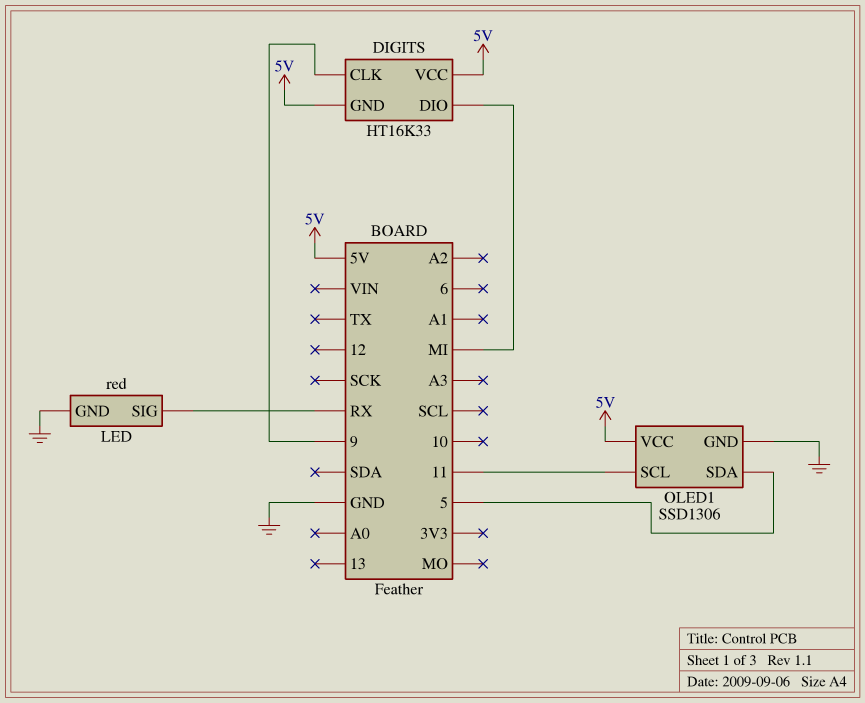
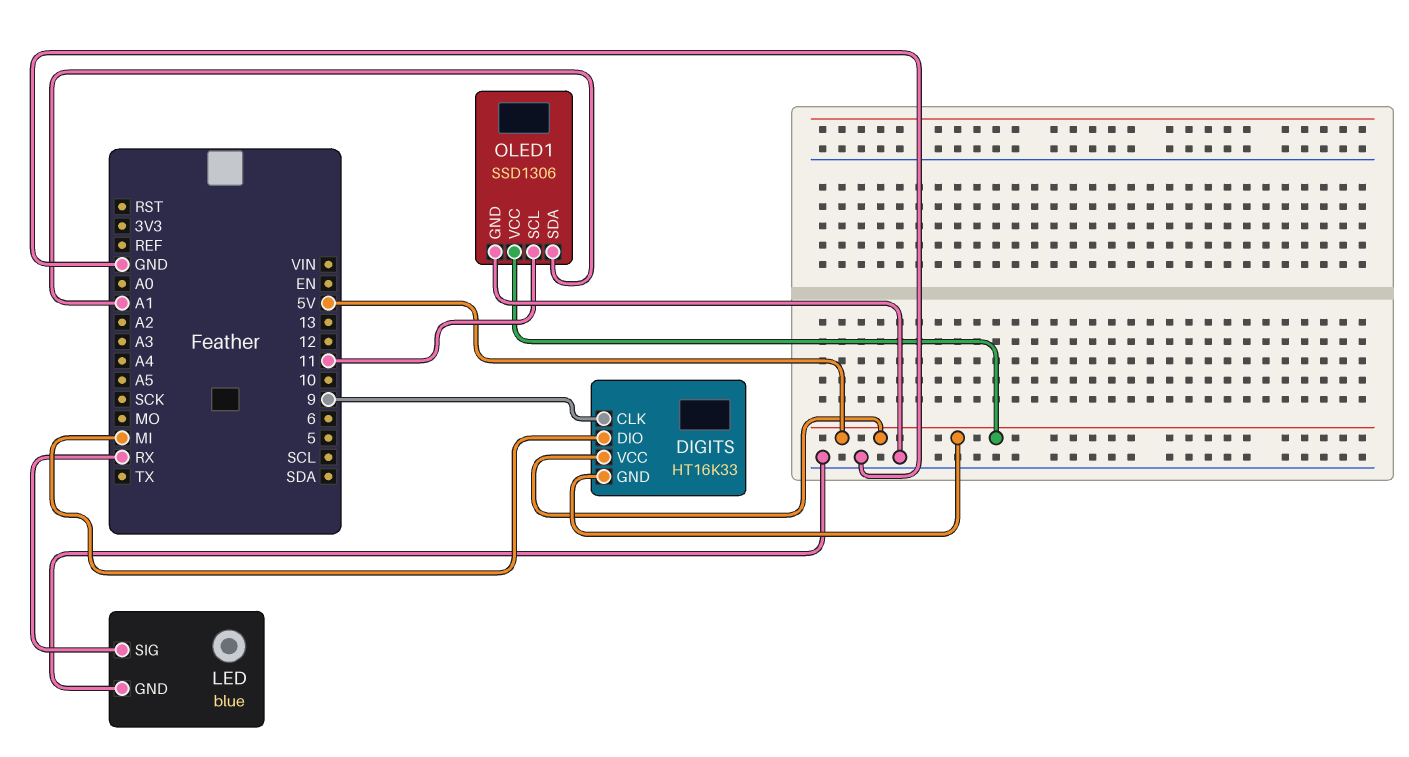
LED: red -> blue
OLED1 pin SDA: 5 -> A1

